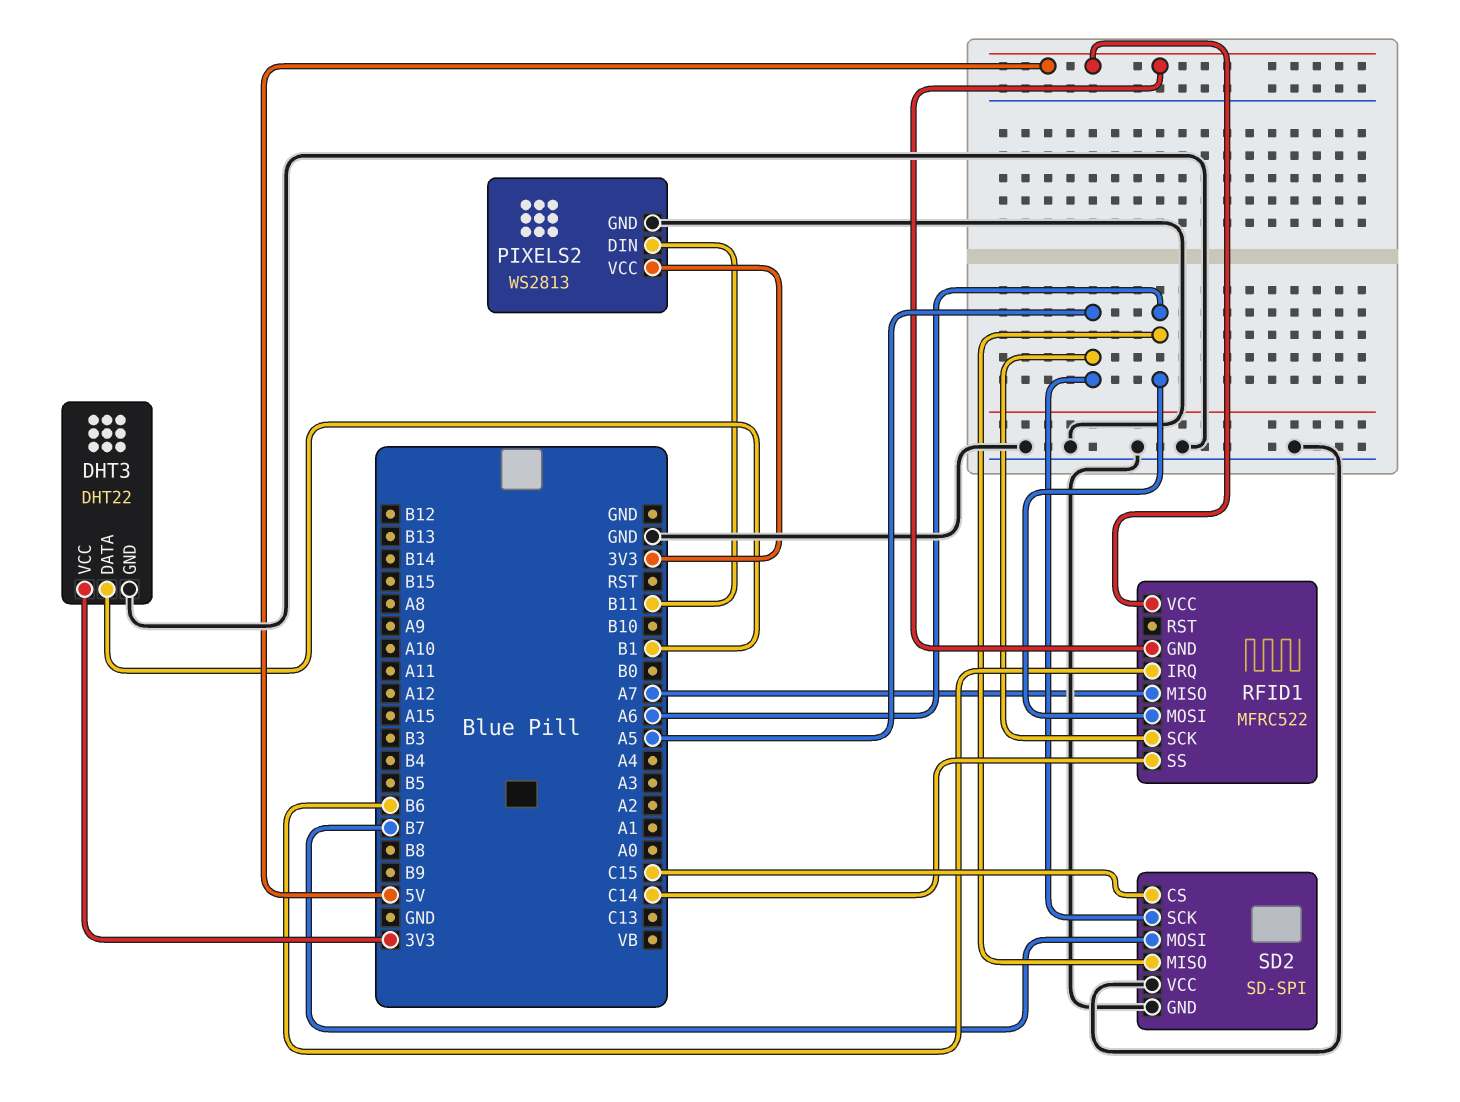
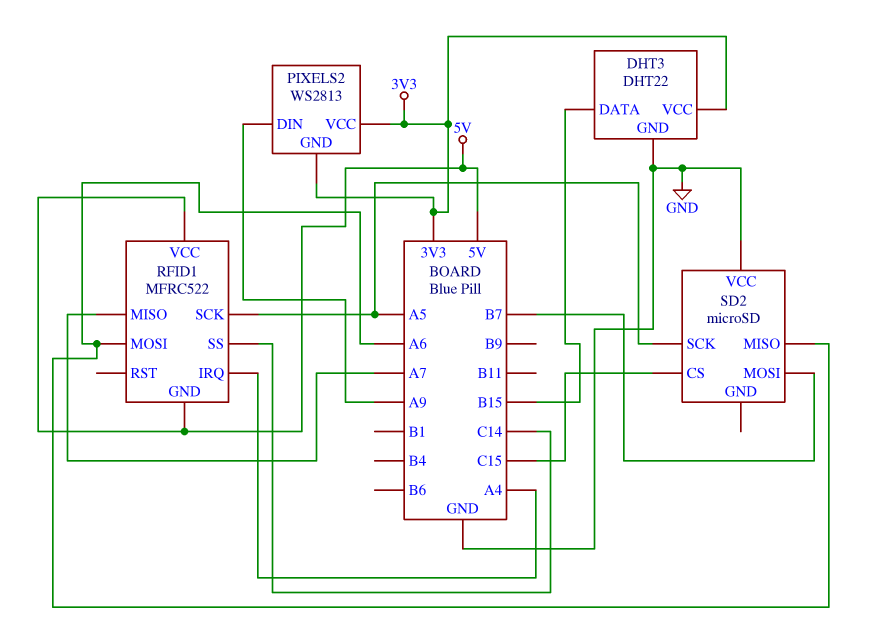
DHT3 pin DATA: B1 -> B15
PIXELS2 pin DIN: B11 -> A9
PIXELS2 pin GND: GND -> 3V3
RFID1 pin IRQ: B6 -> A4
SD2: SD-SPI -> microSD
SD2 pin GND: GND -> none

